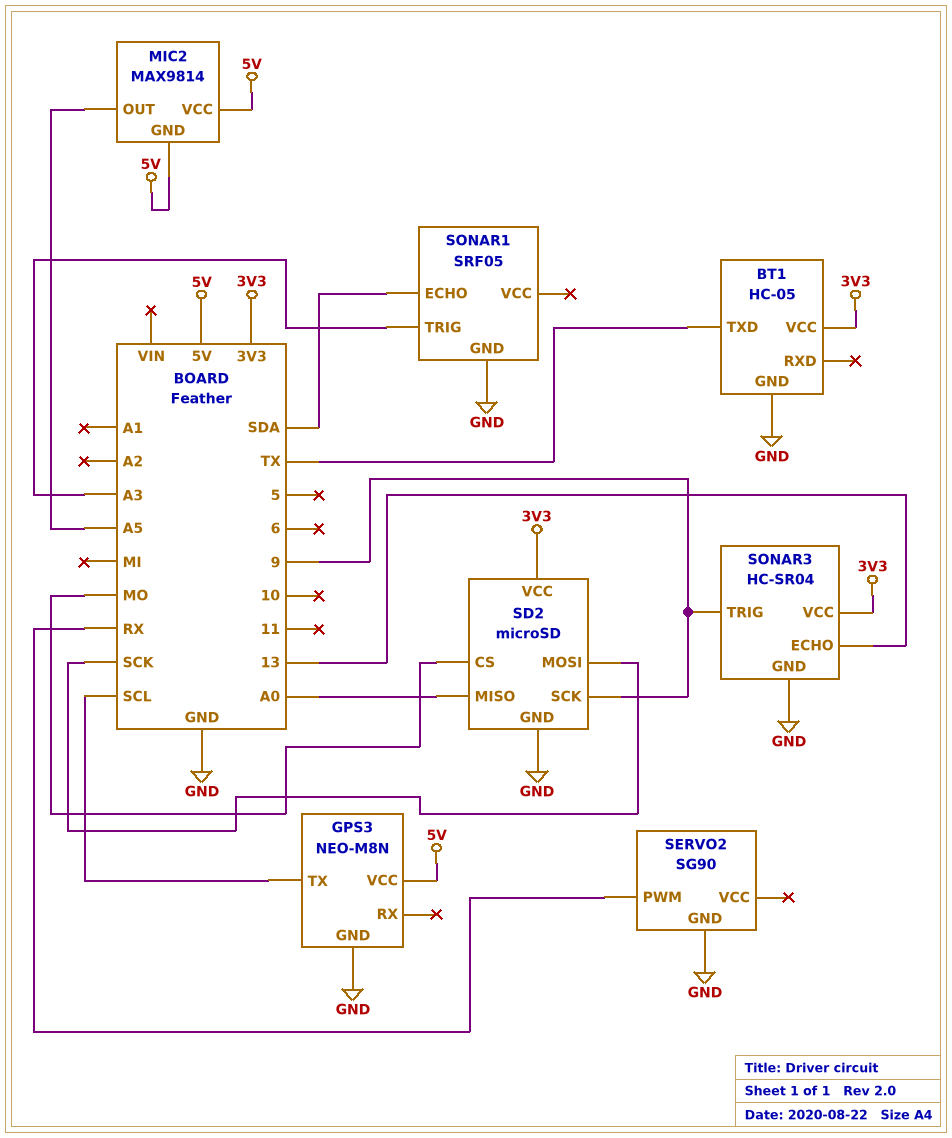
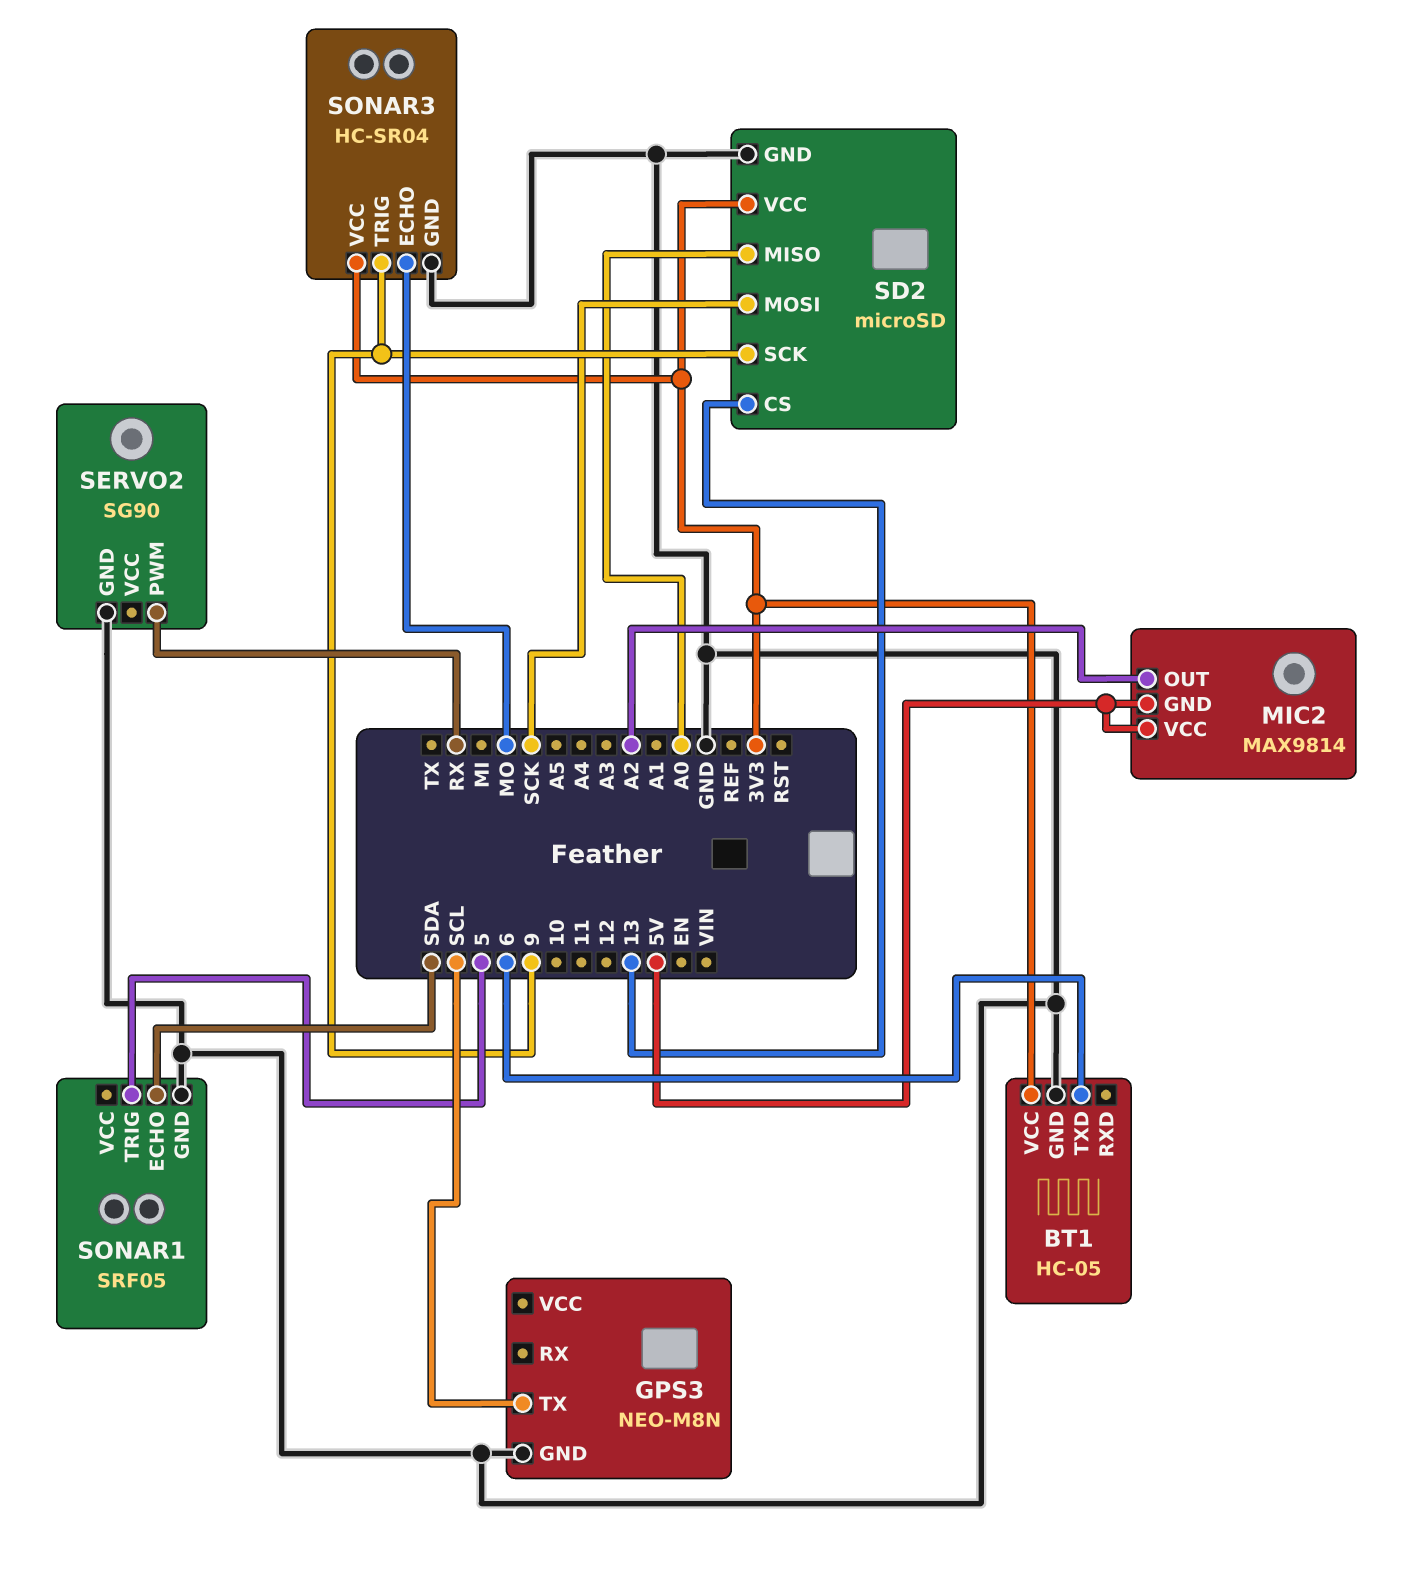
BT1 pin TXD: TX -> 6
GPS3 pin VCC: 5V -> none
MIC2 pin OUT: A5 -> A2
SD2 pin CS: MO -> 13
SONAR1 pin TRIG: A3 -> 5
SONAR3 pin ECHO: 13 -> MO

